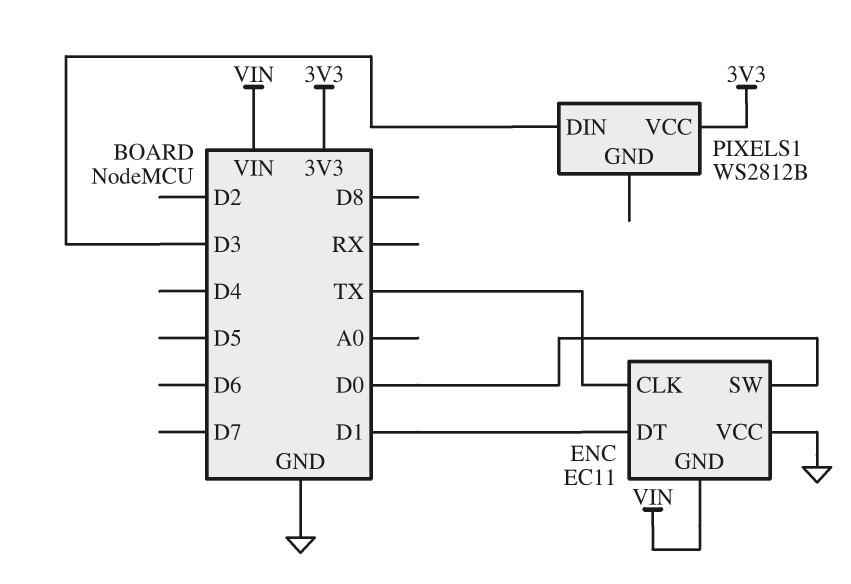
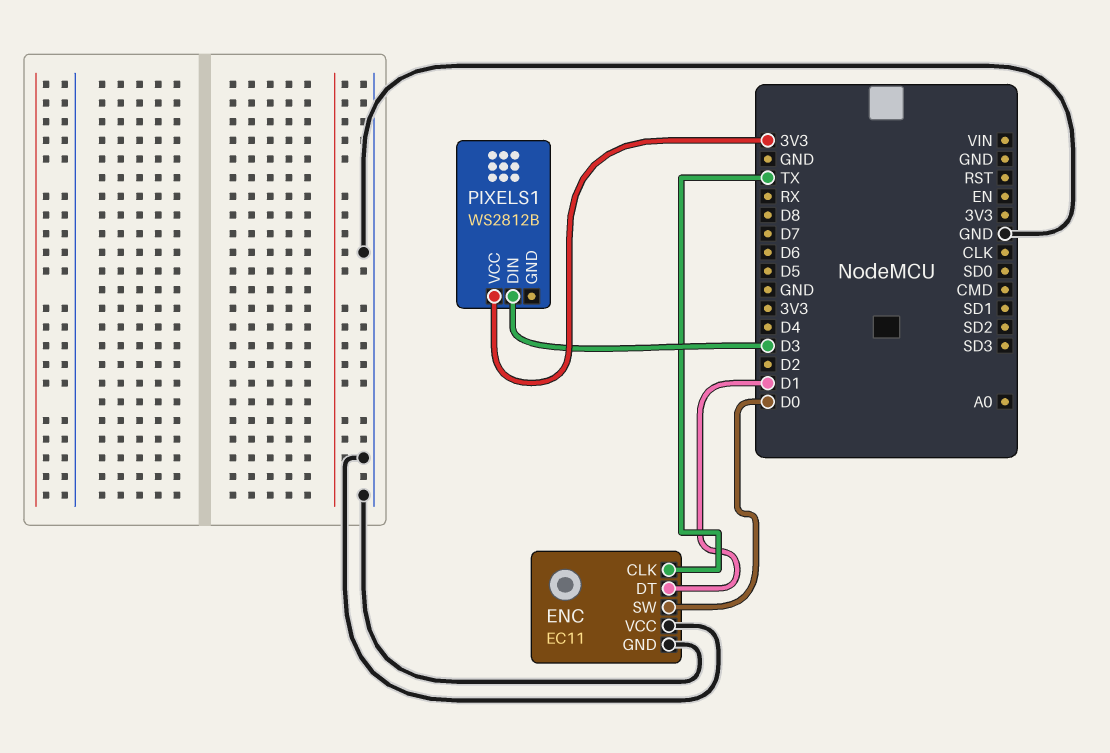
ENC pin GND: VIN -> GND

